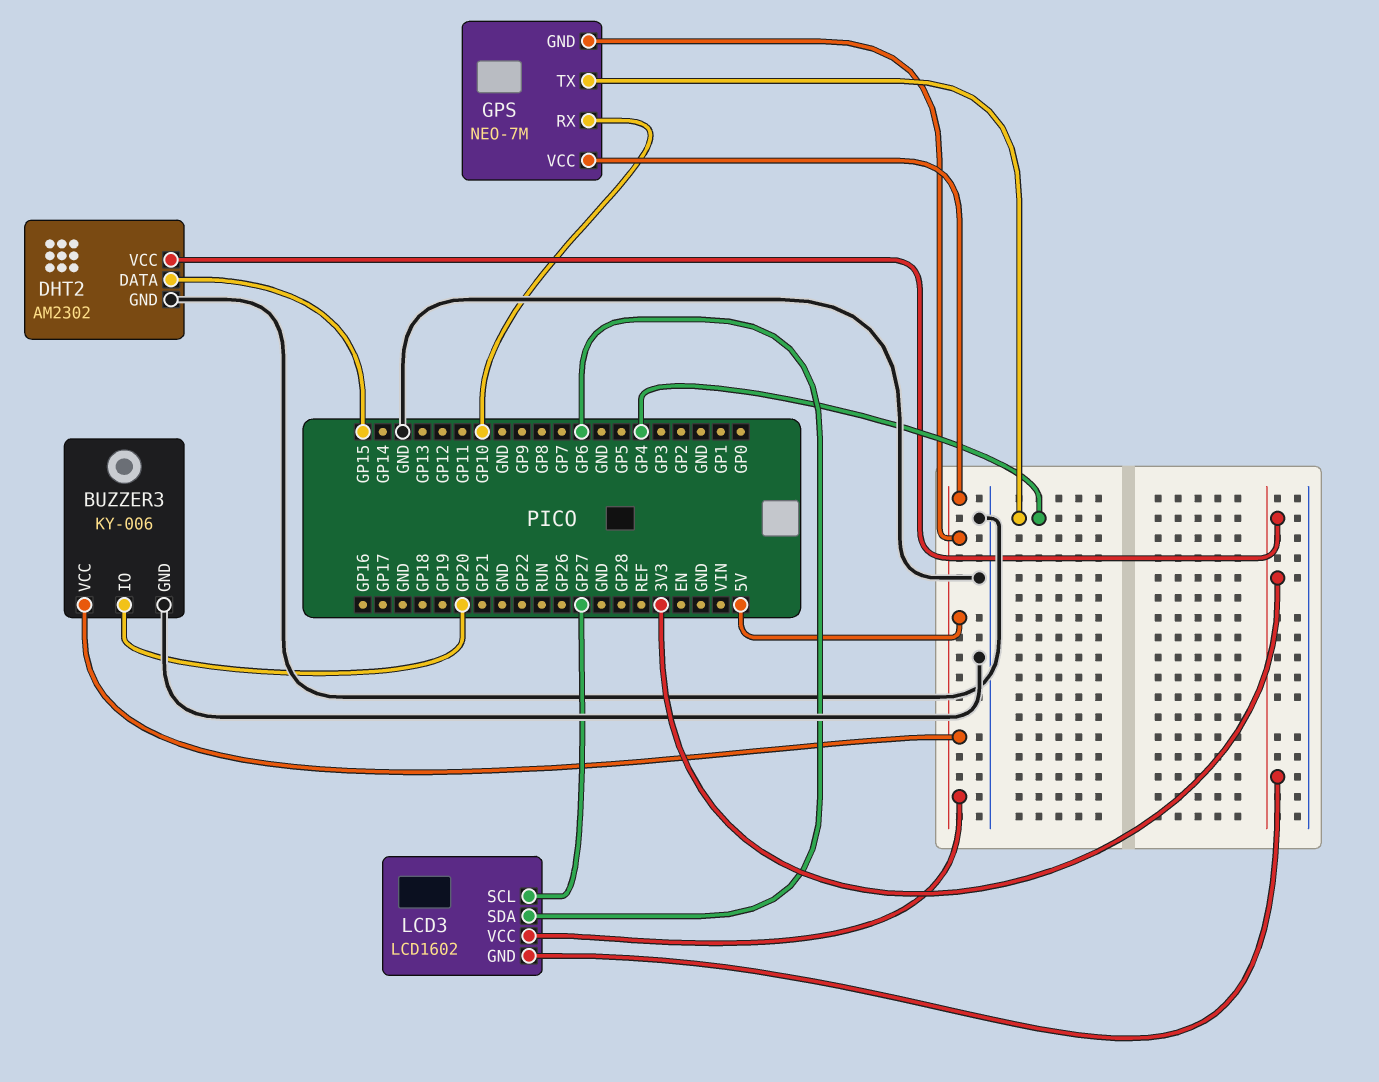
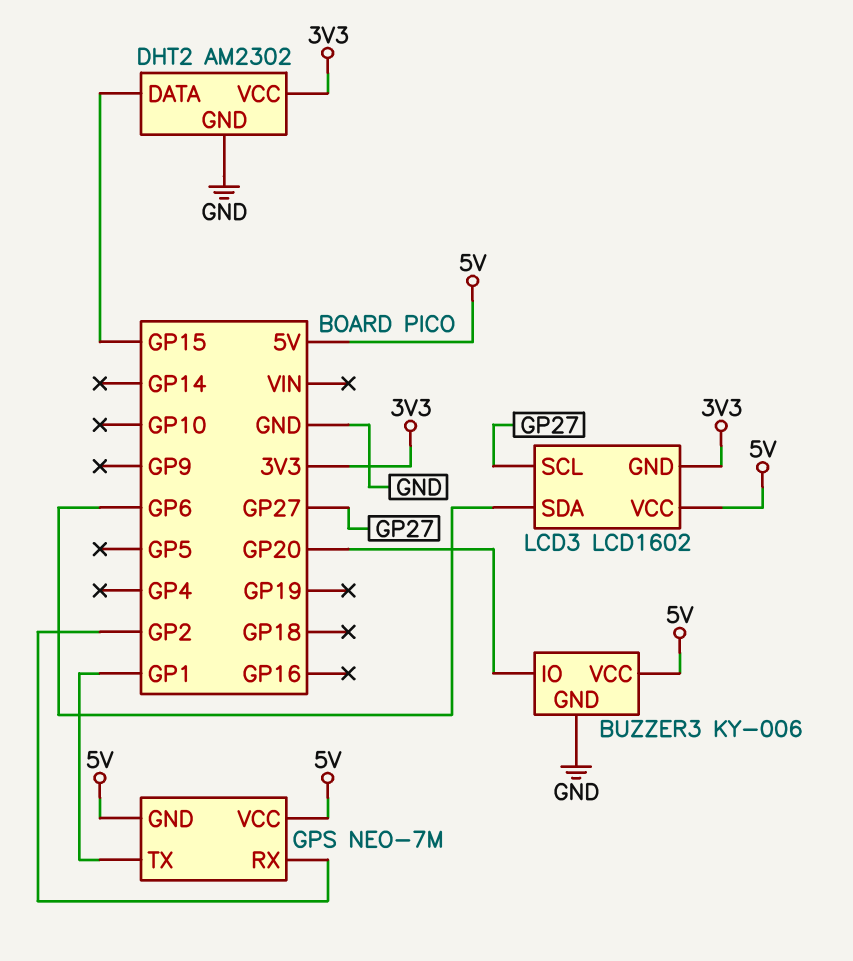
GPS pin RX: GP10 -> GP2
GPS pin TX: GP4 -> GP1

